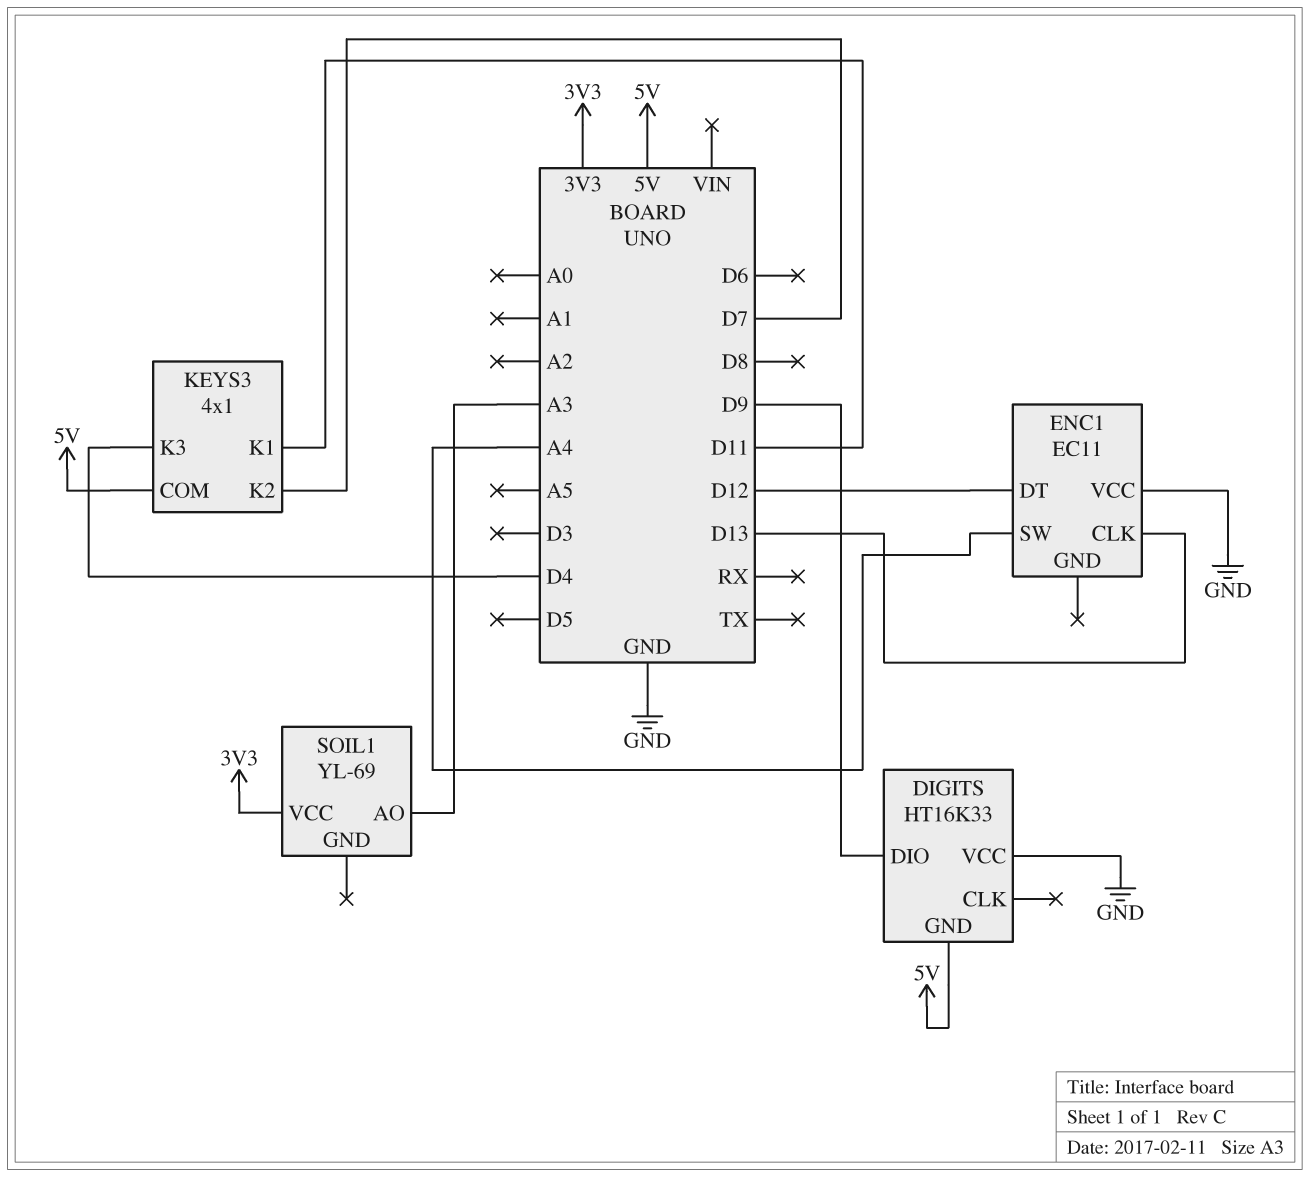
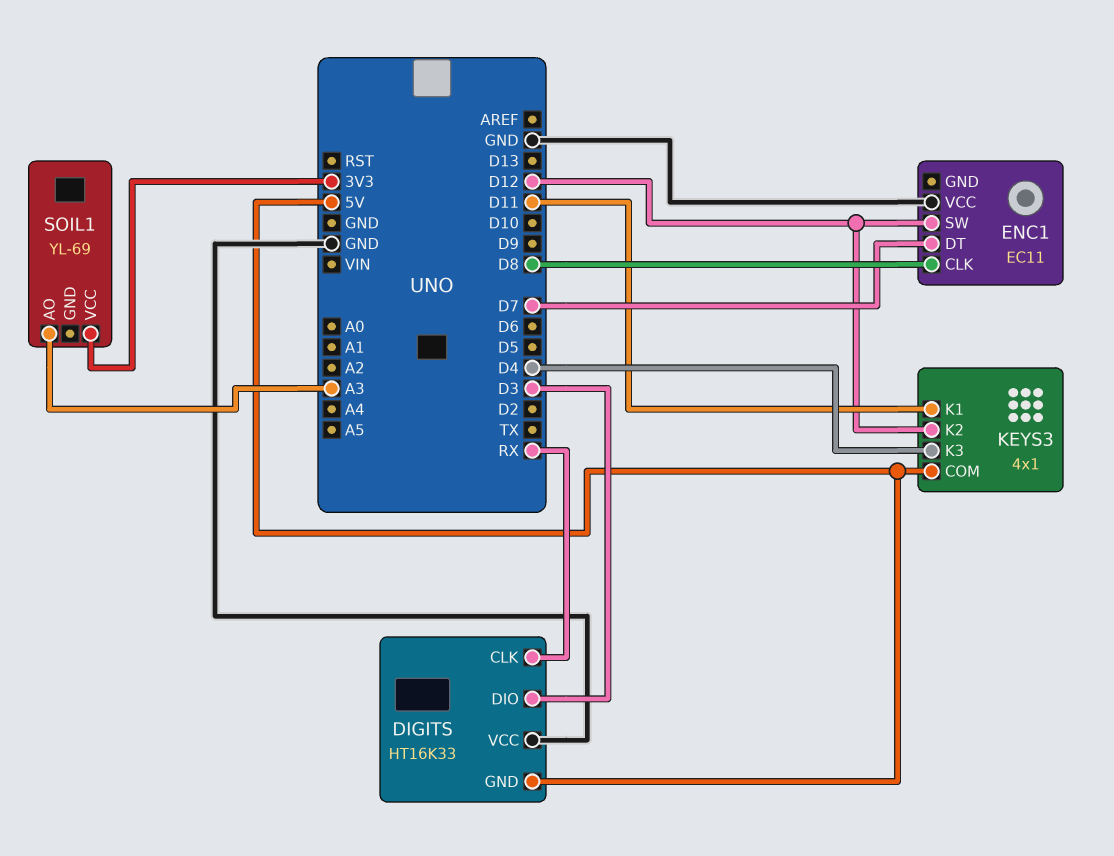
DIGITS pin CLK: none -> RX
DIGITS pin DIO: D9 -> D3
ENC1 pin CLK: D13 -> D8
ENC1 pin DT: D12 -> D7
ENC1 pin SW: A4 -> D12
KEYS3 pin K2: D7 -> D12

